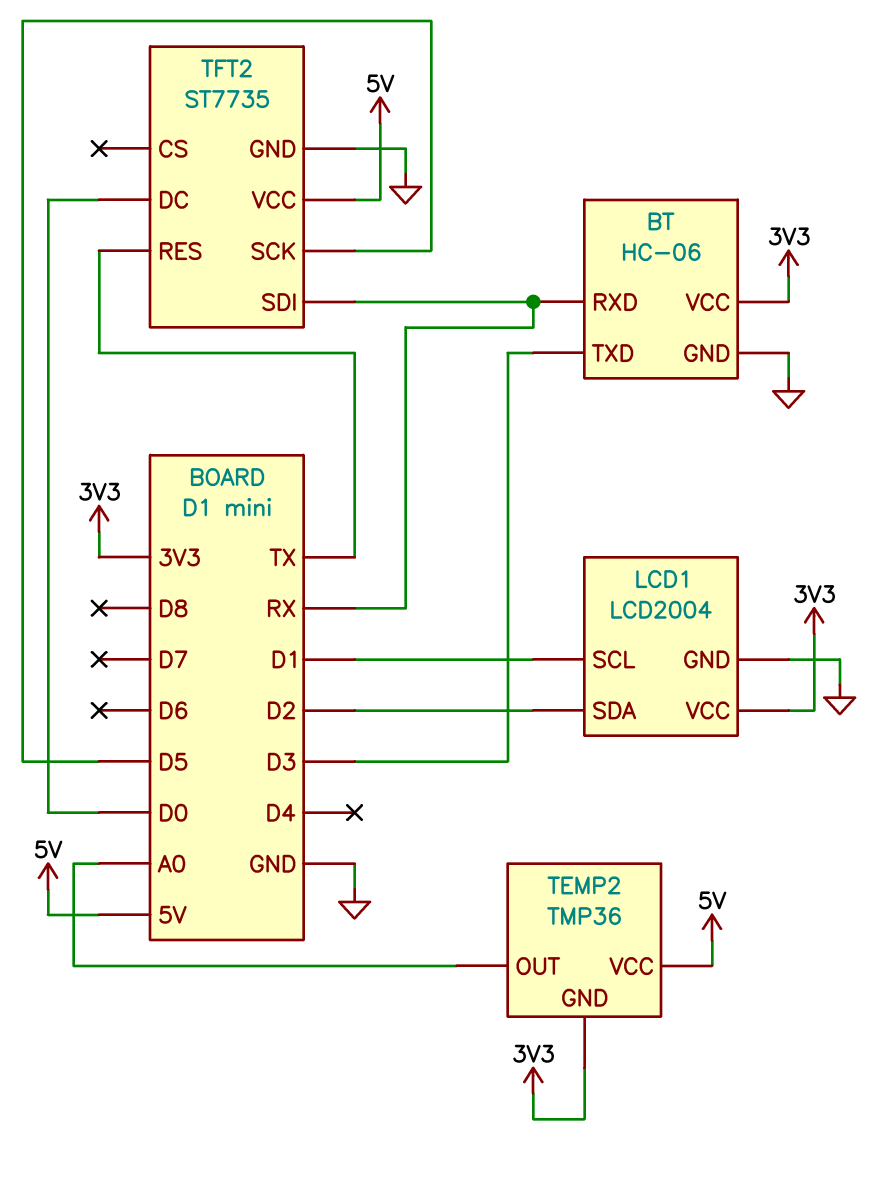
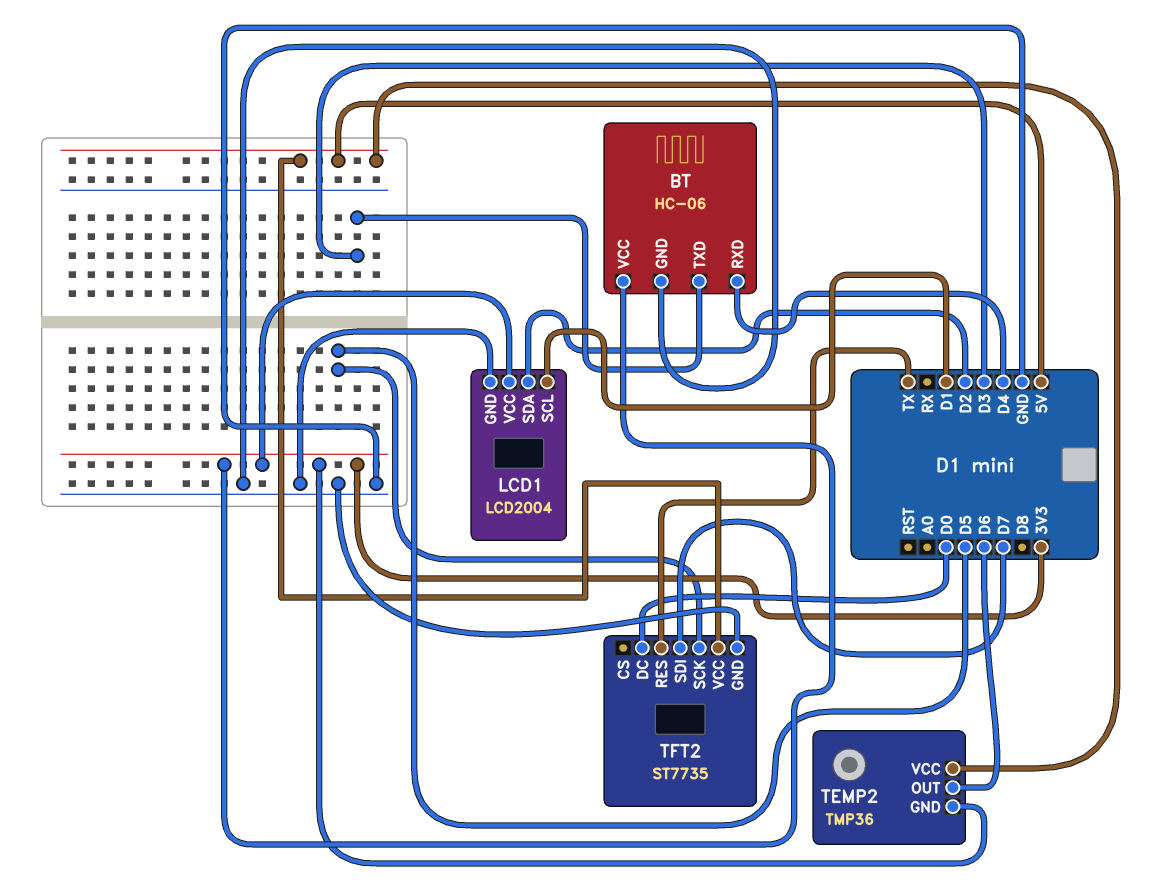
BT pin RXD: RX -> D4
TEMP2 pin OUT: A0 -> D6
TFT2 pin SDI: RX -> D7

